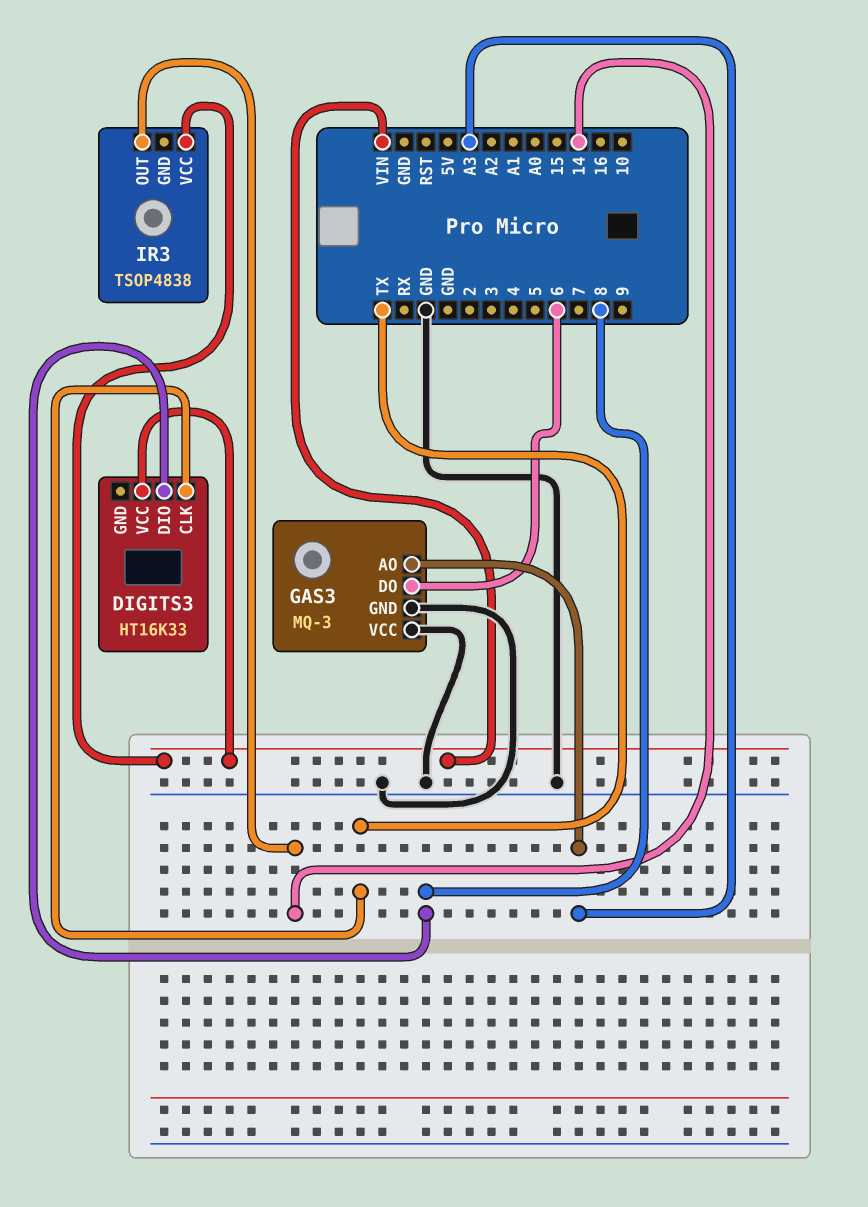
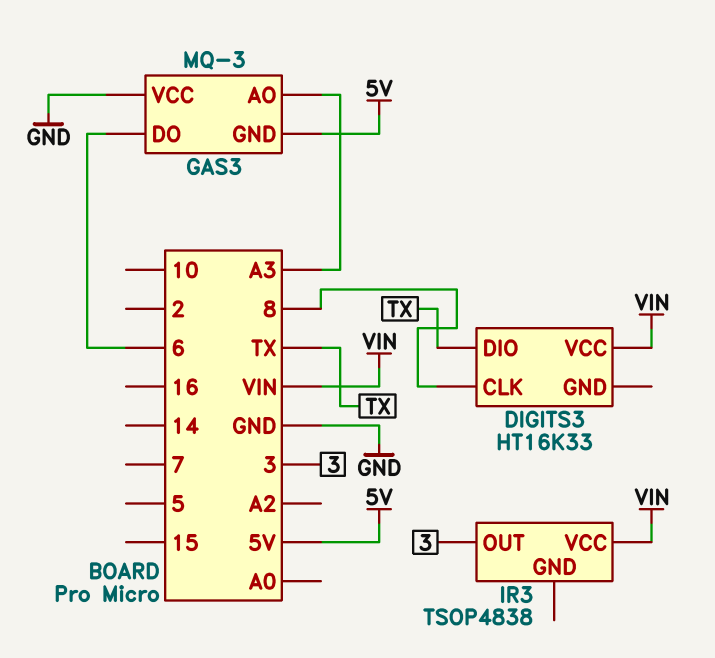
DIGITS3 pin CLK: TX -> 8
DIGITS3 pin DIO: 8 -> TX
GAS3 pin GND: GND -> 5V
IR3 pin OUT: 14 -> 3

